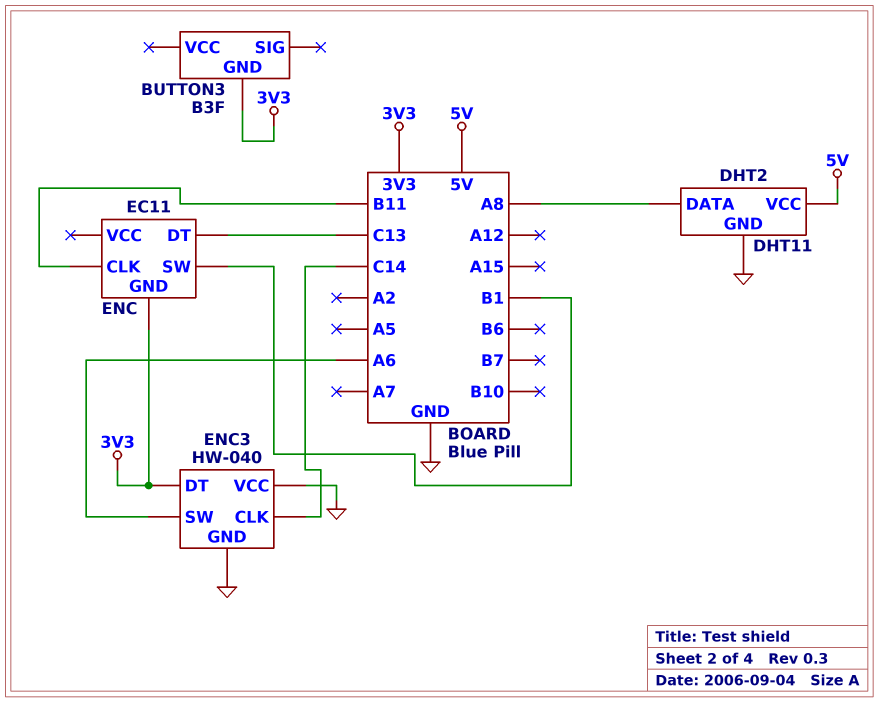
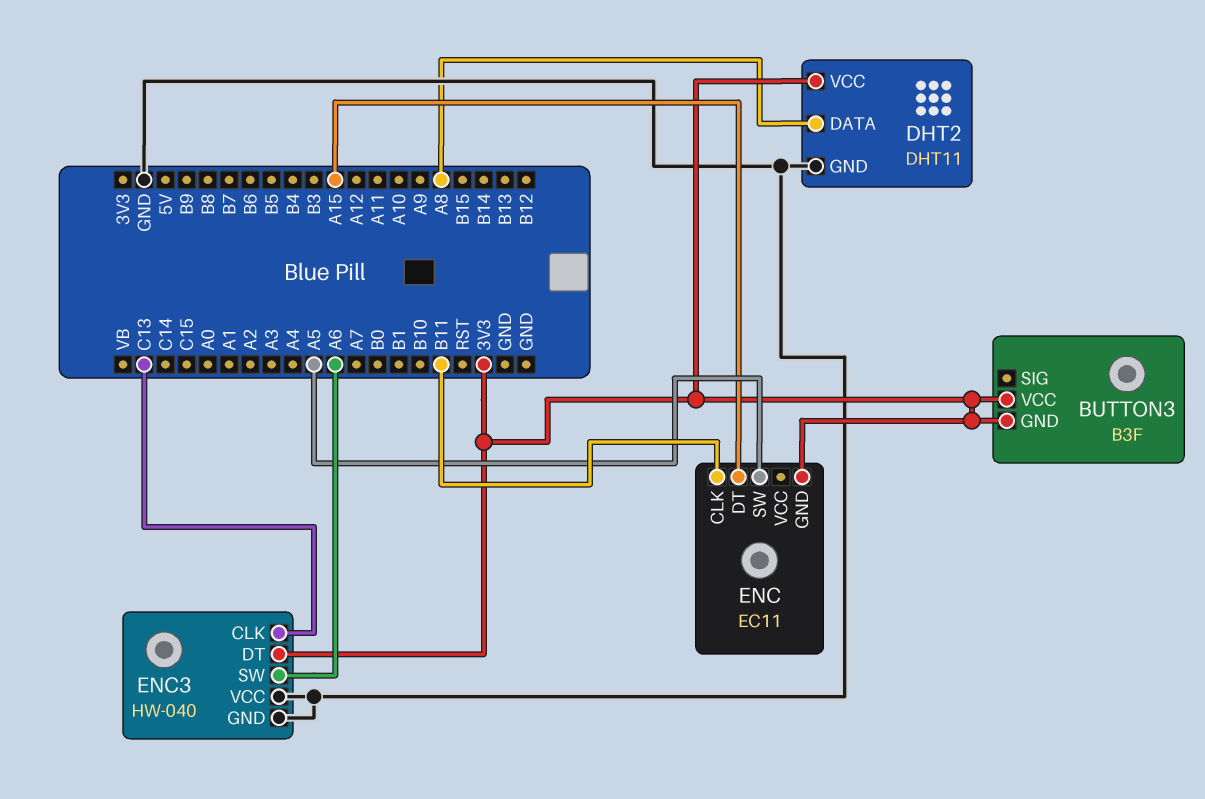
BUTTON3 pin VCC: none -> 3V3
DHT2 pin VCC: 5V -> 3V3
ENC pin DT: C13 -> A15
ENC pin SW: B1 -> A5
ENC3 pin CLK: C14 -> C13

